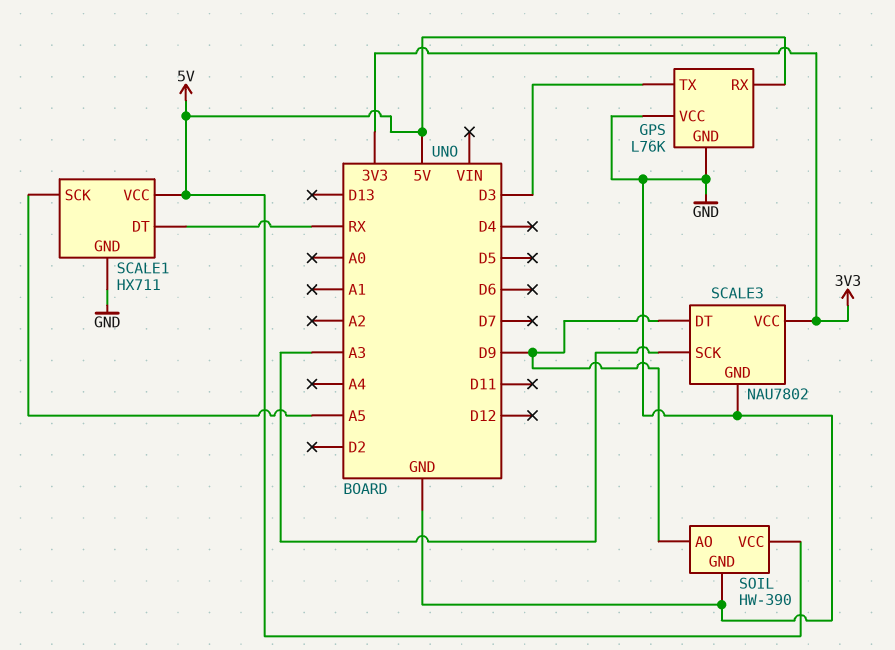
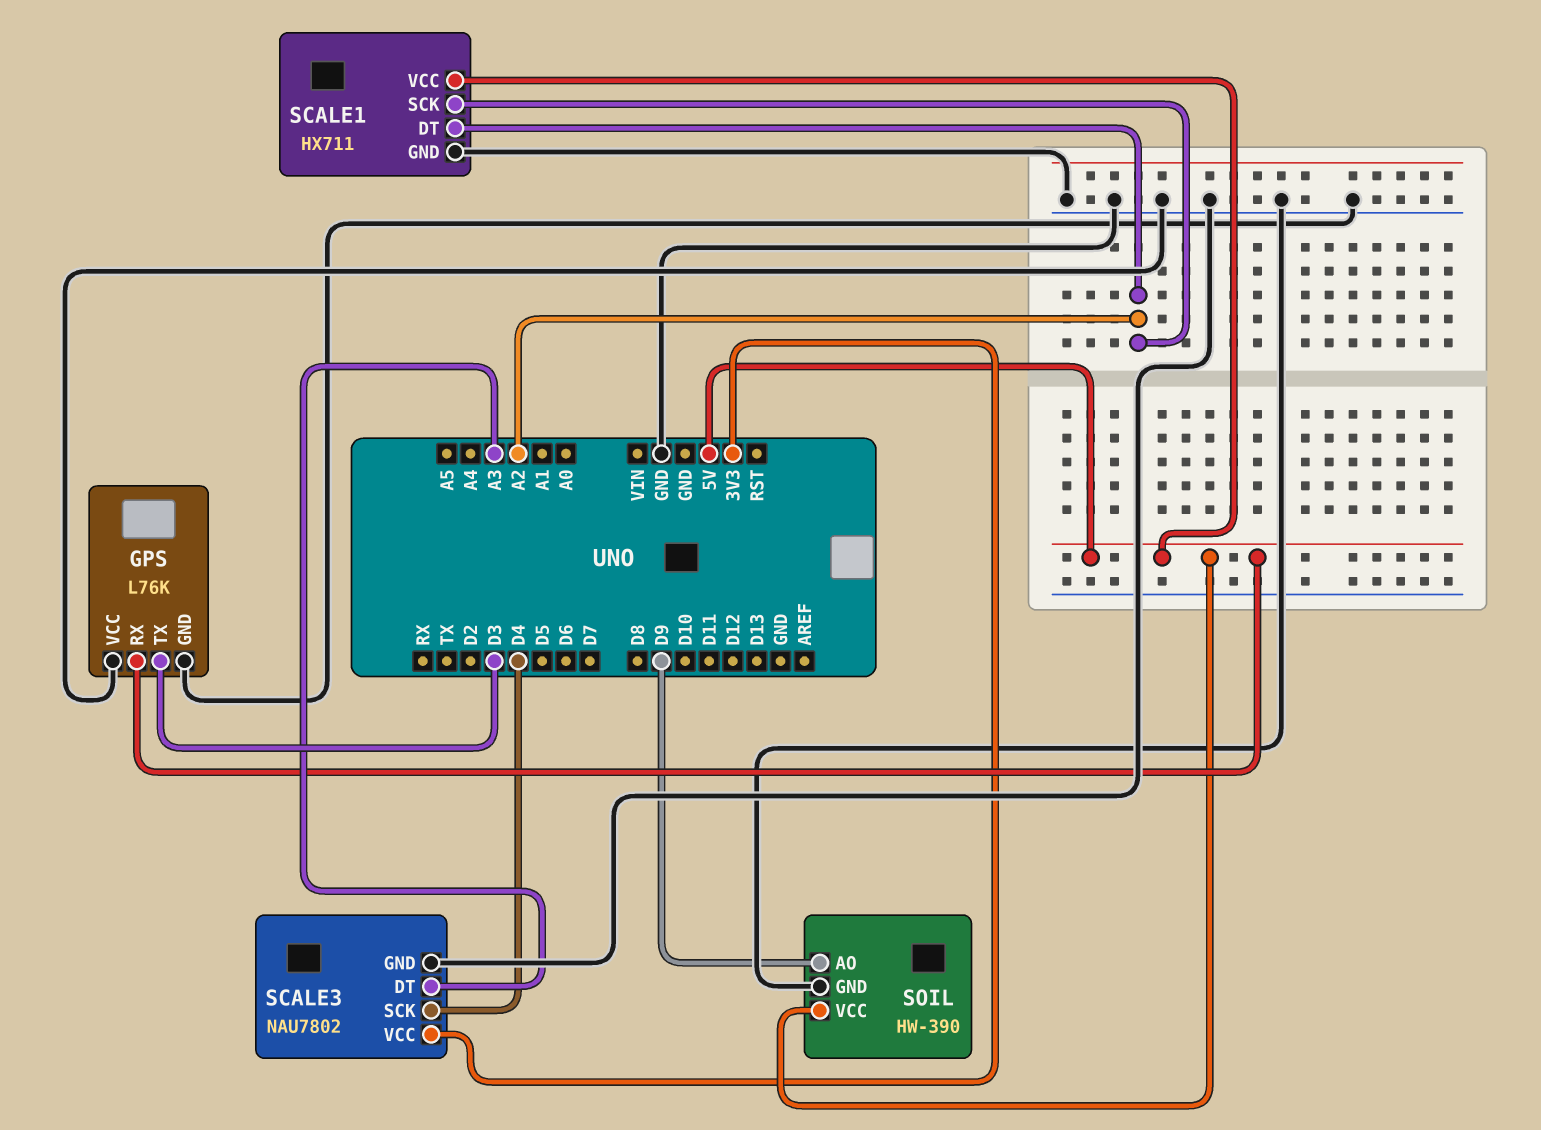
SCALE1 pin DT: RX -> A2
SCALE1 pin SCK: A5 -> A2
SCALE3 pin DT: D9 -> A3
SCALE3 pin SCK: A3 -> D4

